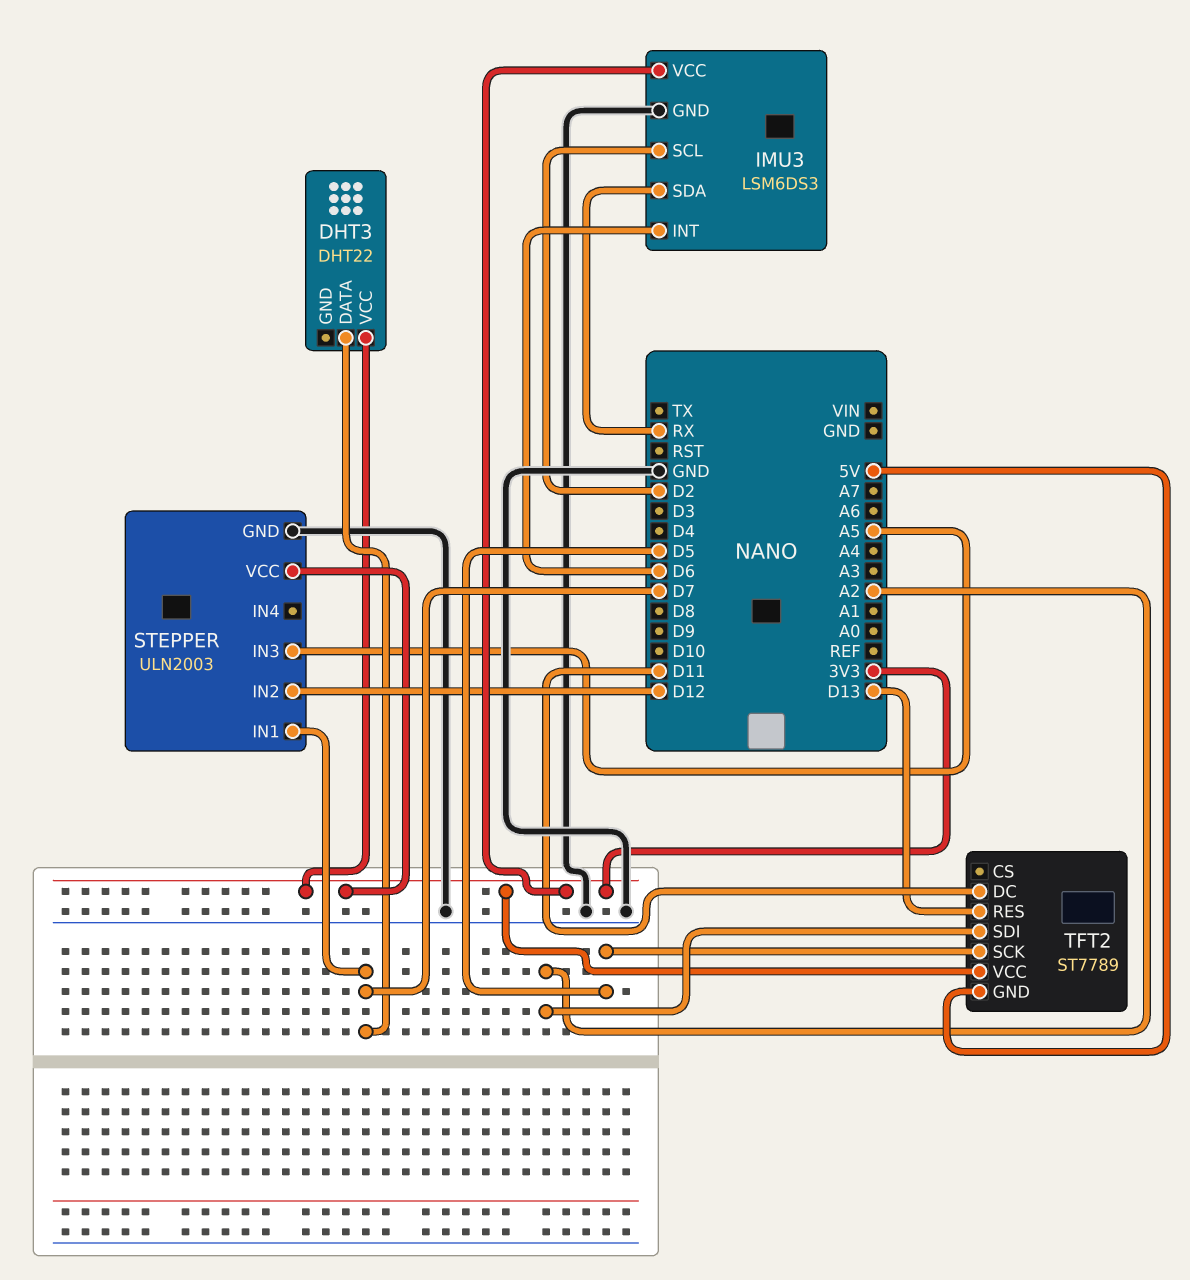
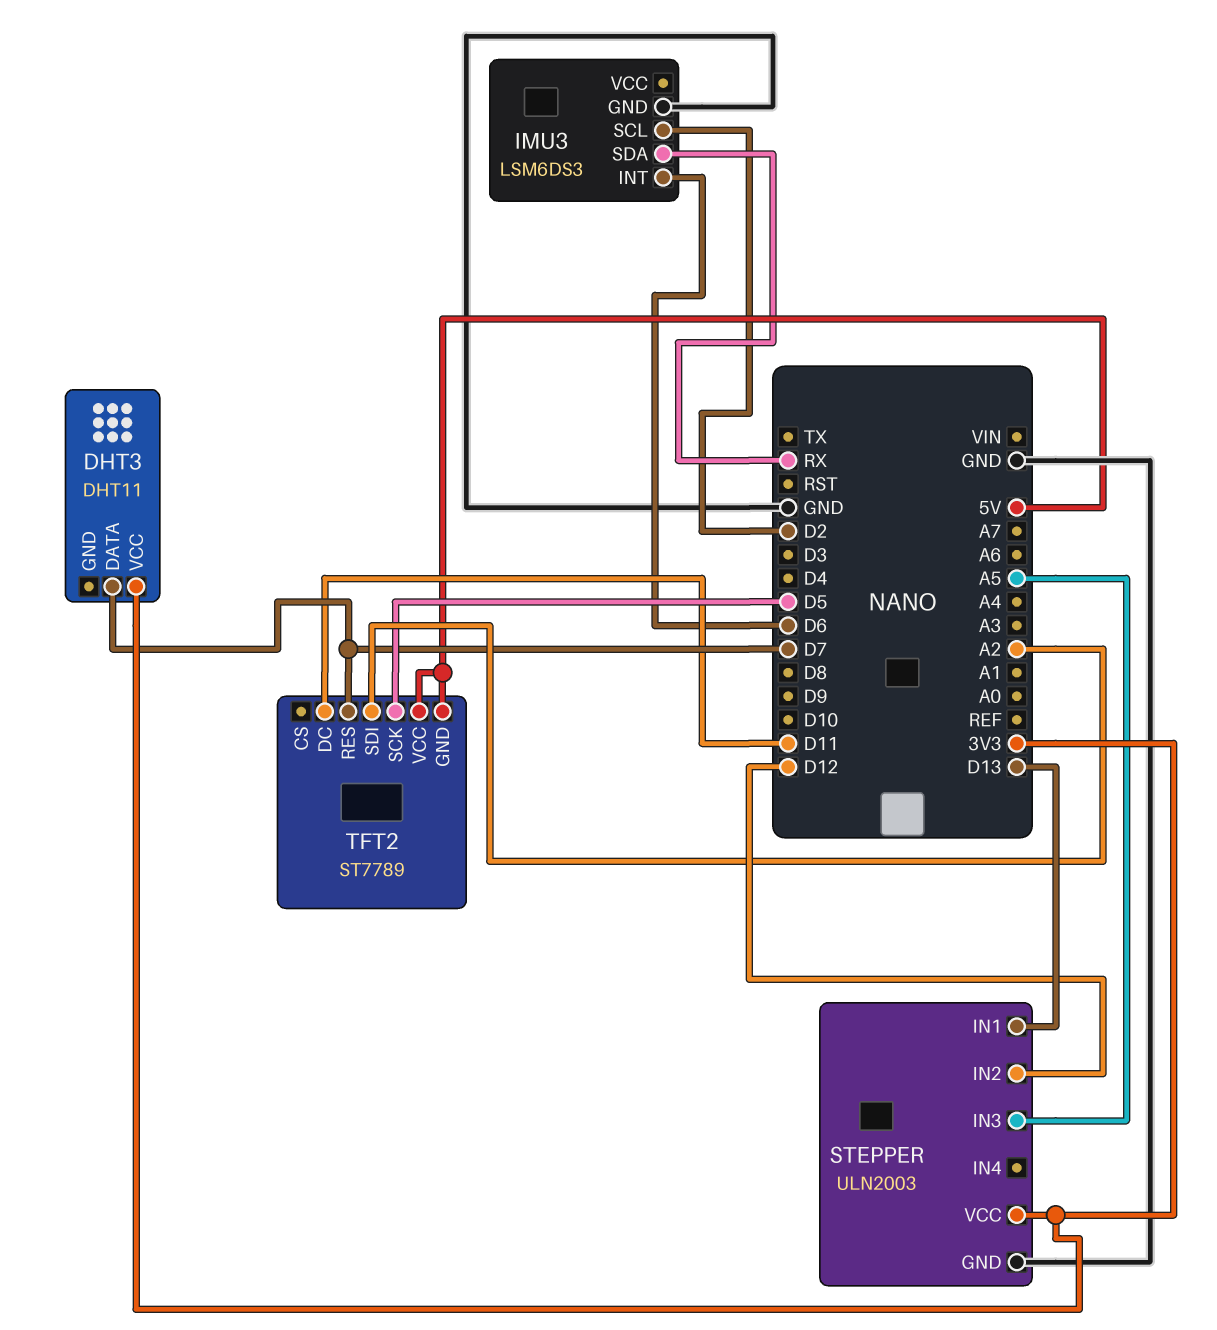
DHT3: DHT22 -> DHT11
IMU3 pin VCC: 3V3 -> none
STEPPER pin IN1: D7 -> D13
TFT2 pin RES: D13 -> D7
TFT2 pin VCC: 3V3 -> 5V

